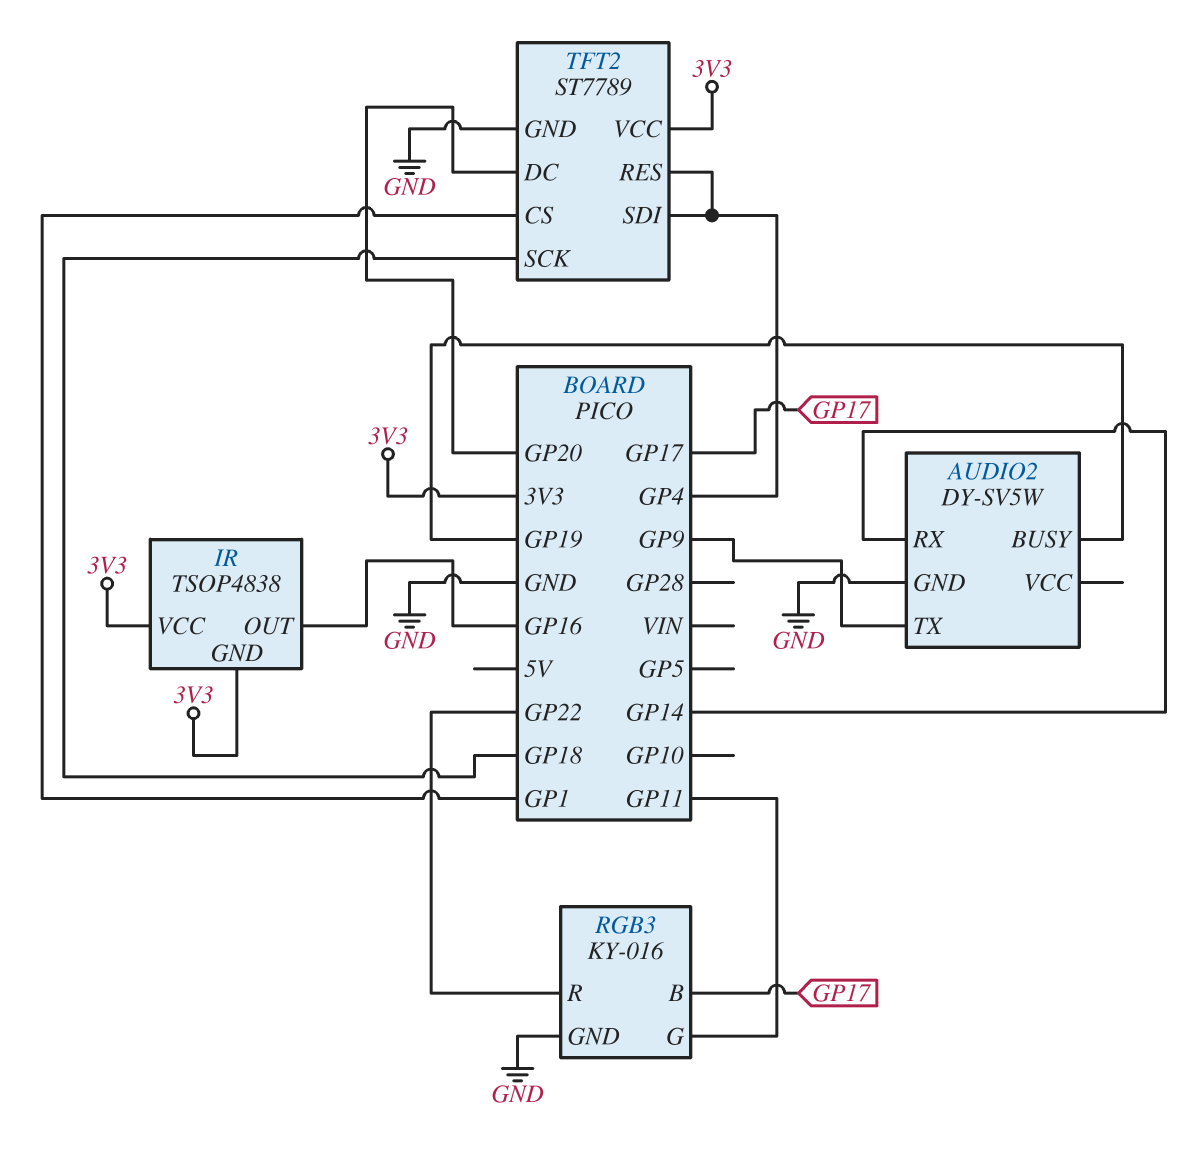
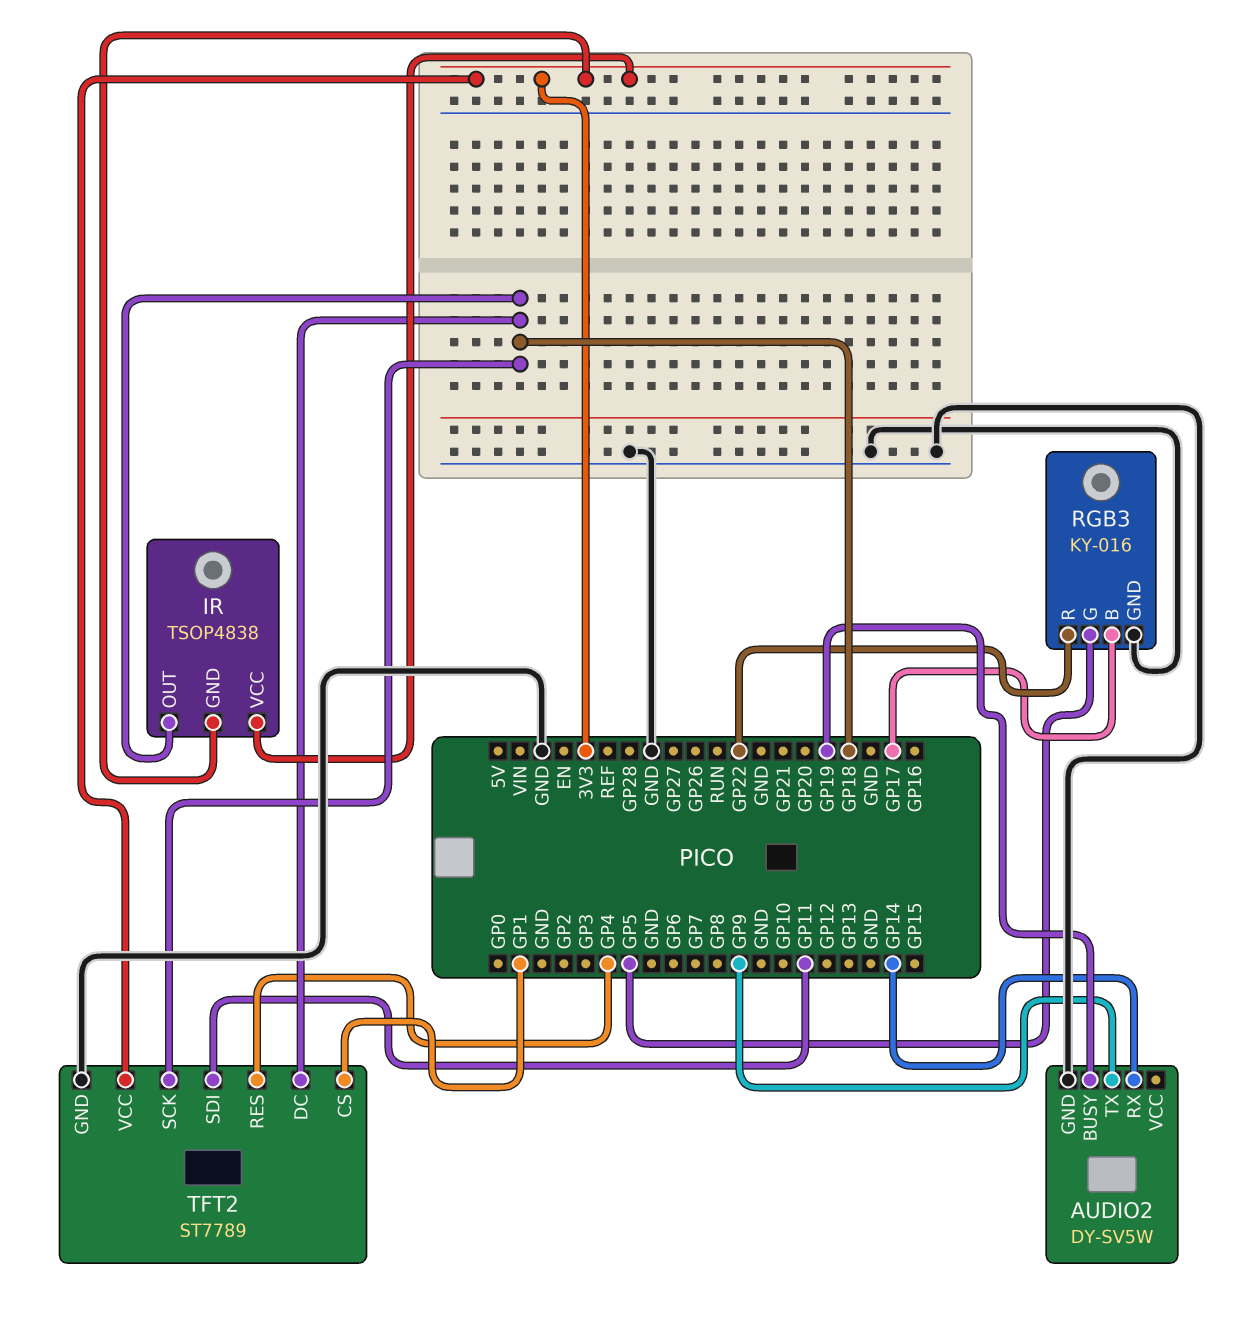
IR pin OUT: GP16 -> GP18
RGB3 pin G: GP11 -> GP5
TFT2 pin DC: GP20 -> GP18
TFT2 pin SDI: GP4 -> GP11

